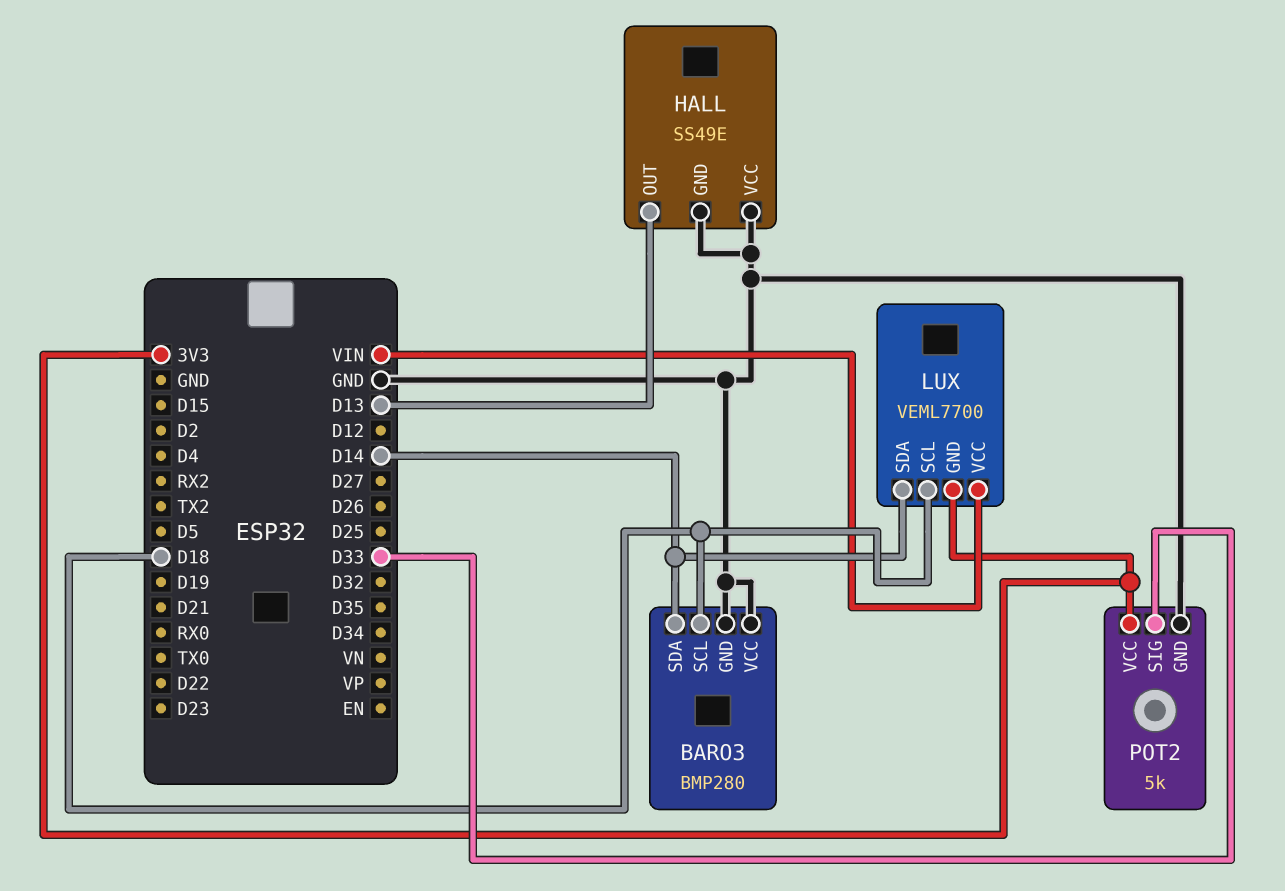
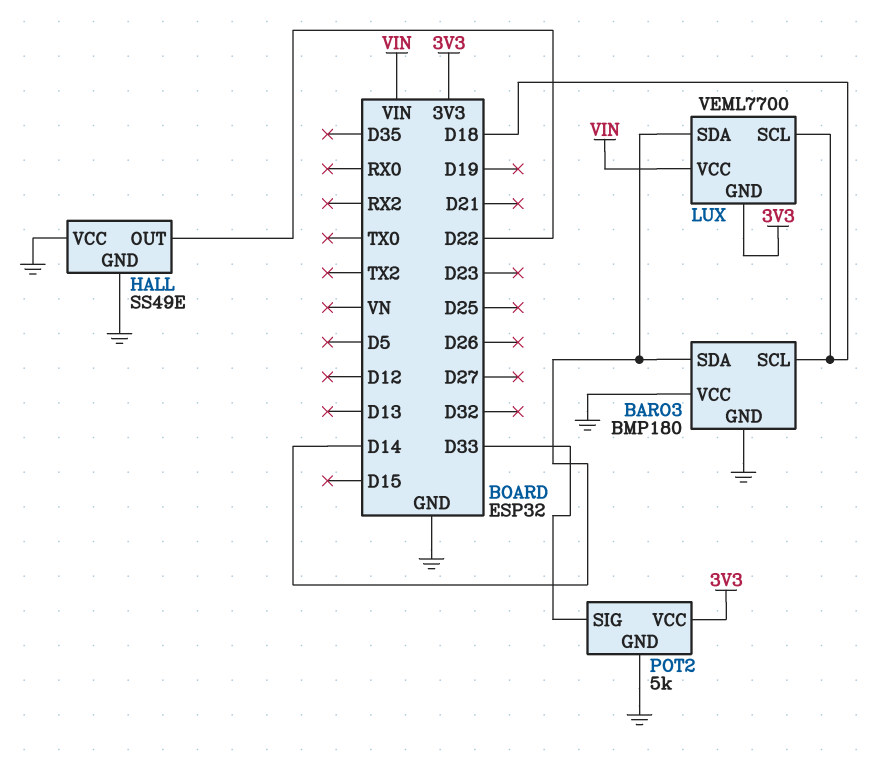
BARO3: BMP280 -> BMP180
HALL pin OUT: D13 -> D22

